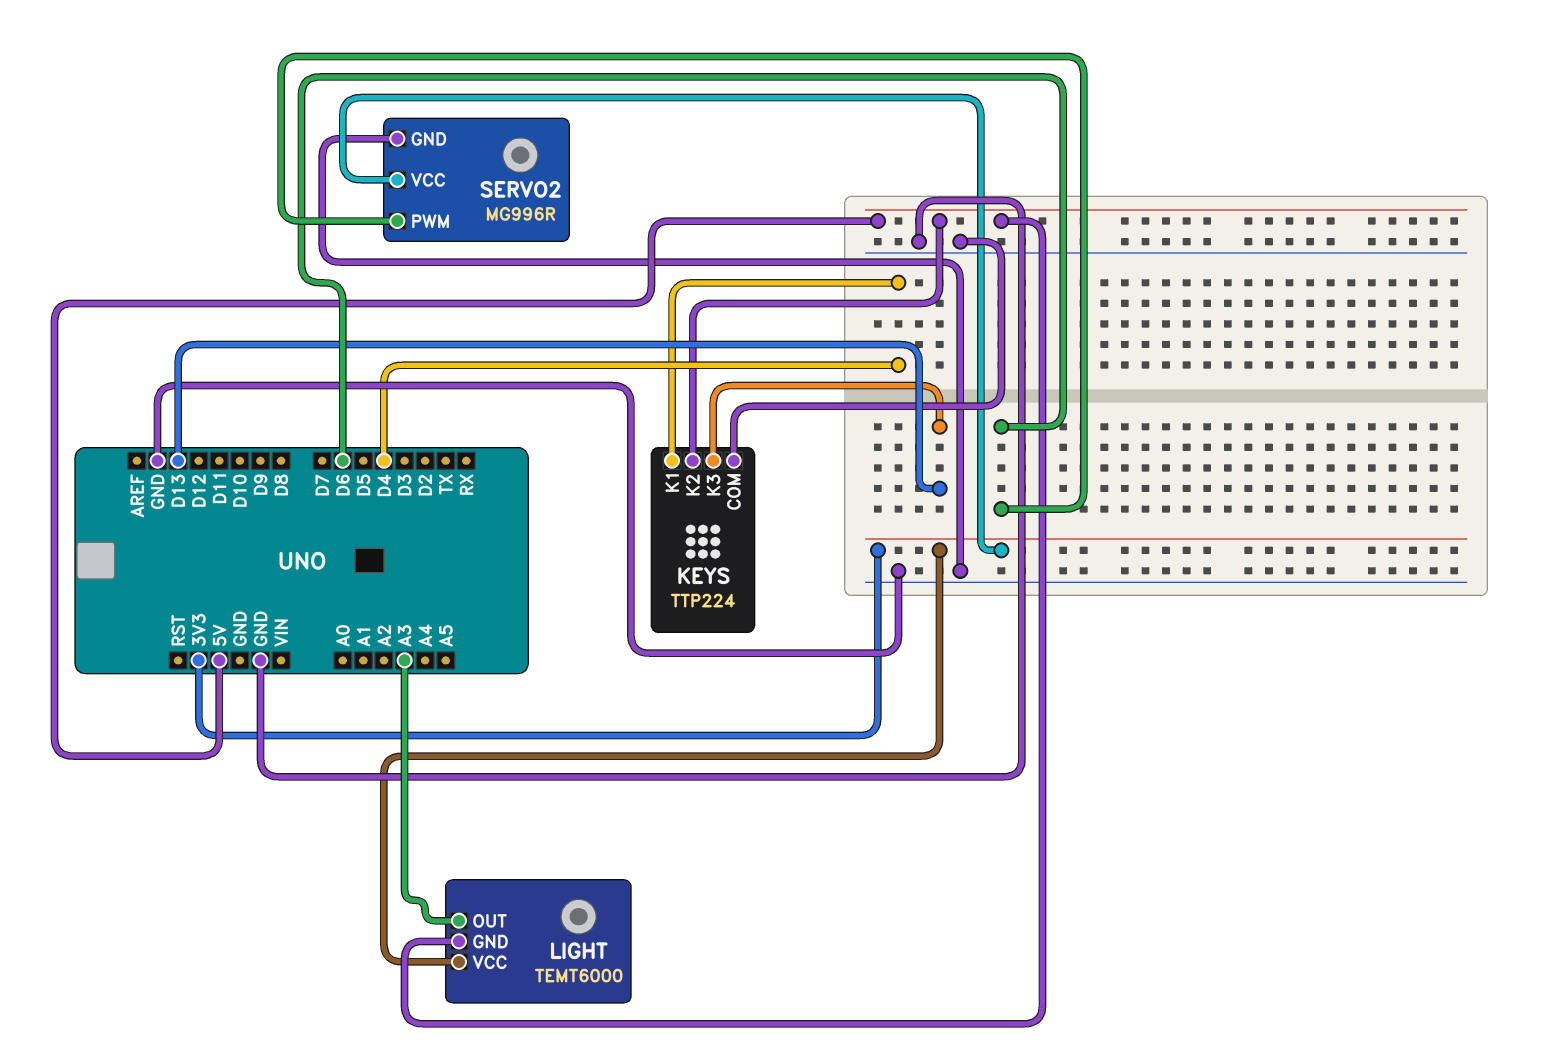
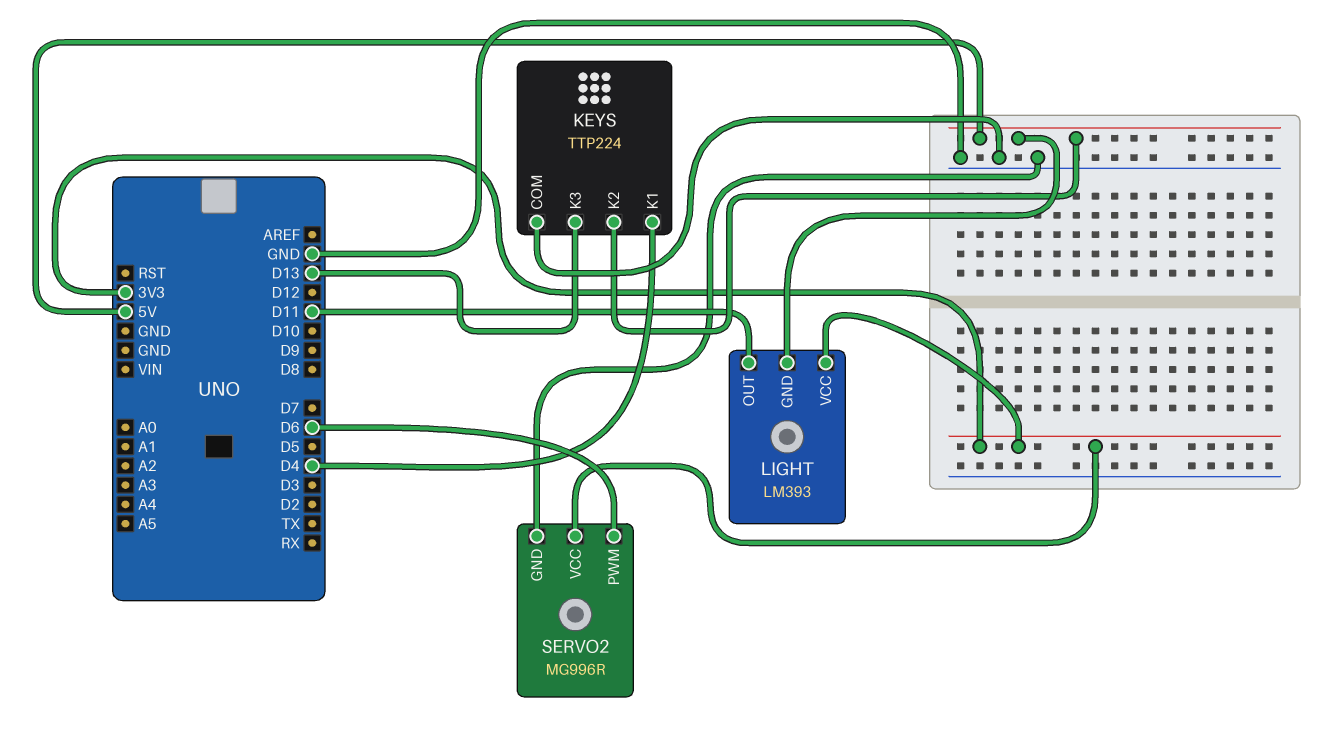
LIGHT: TEMT6000 -> LM393
LIGHT pin OUT: A3 -> D11

